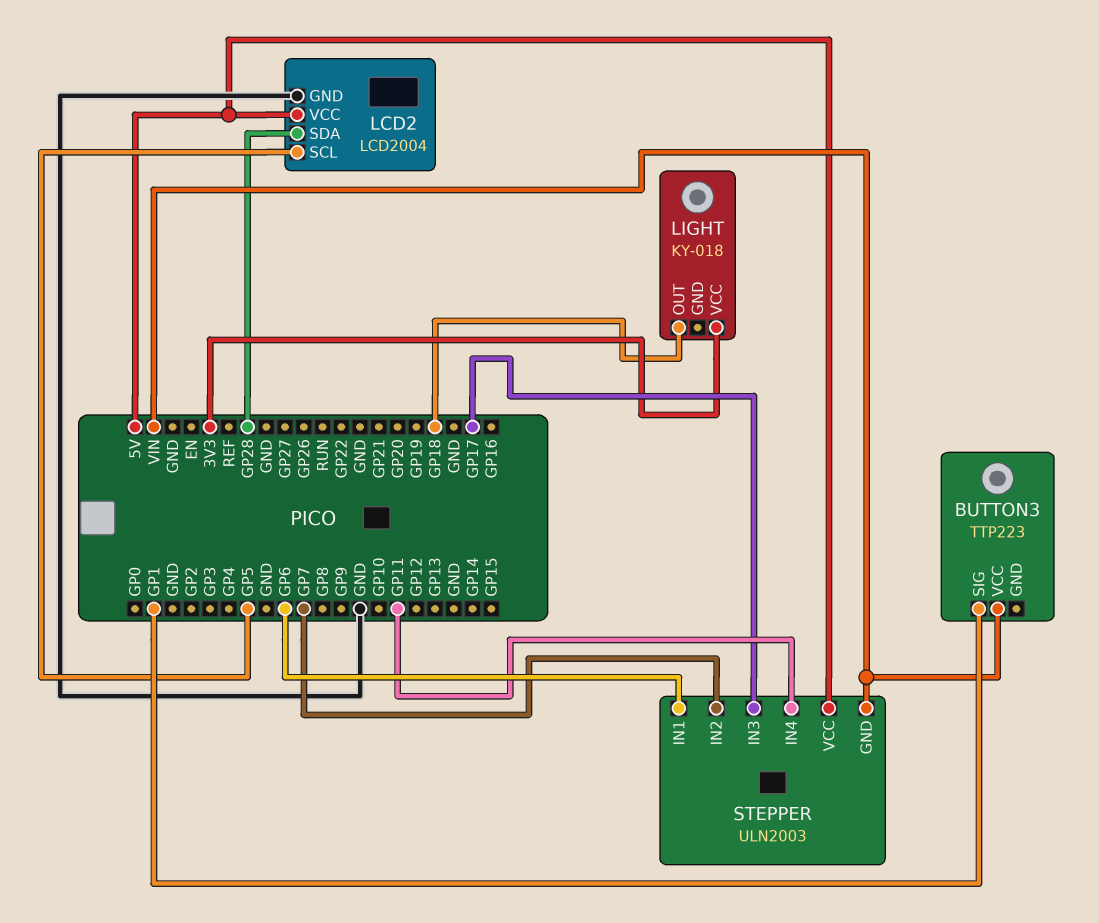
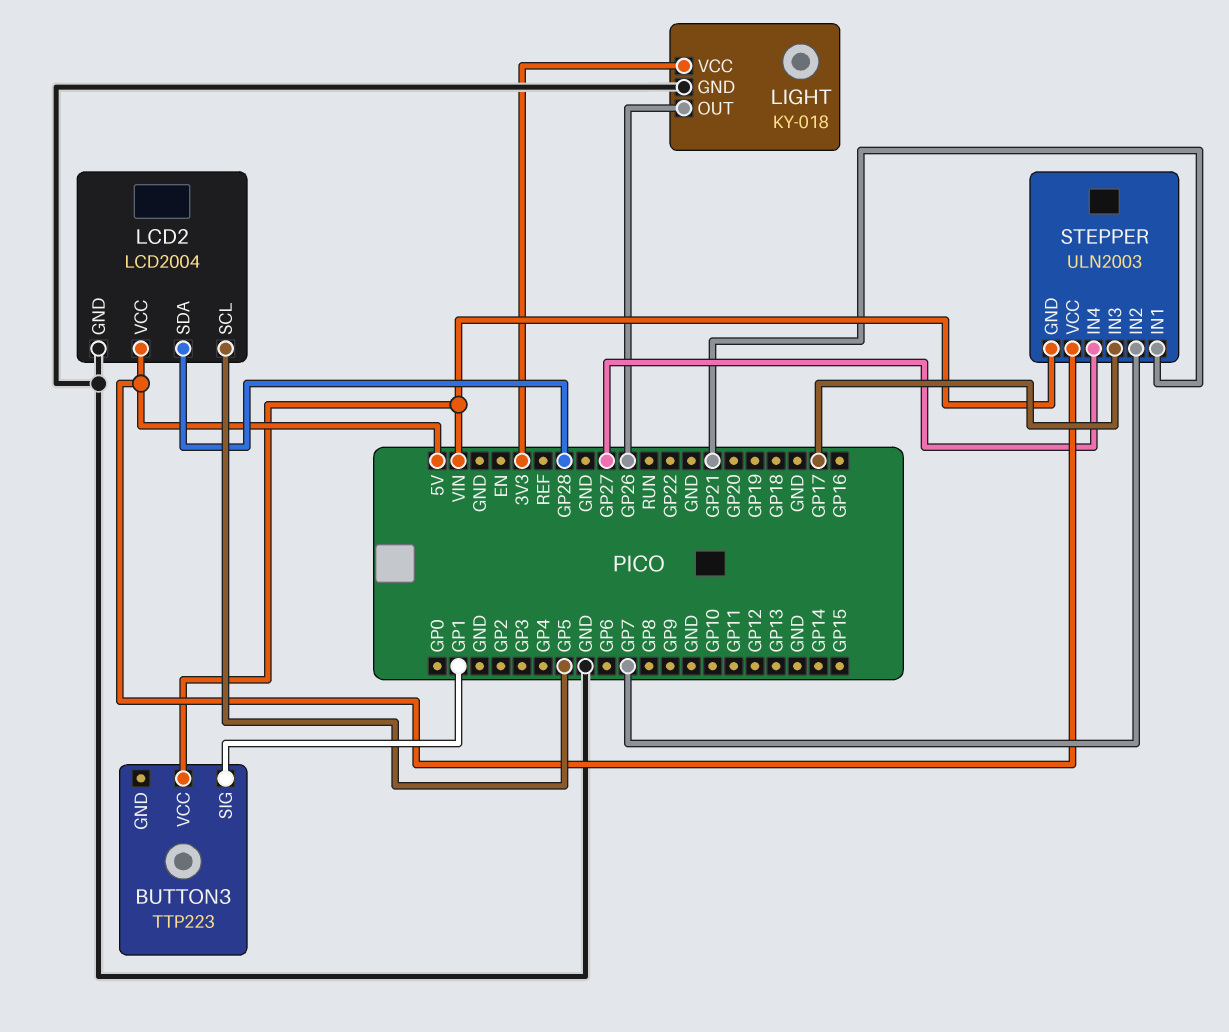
LIGHT pin GND: none -> GND
LIGHT pin OUT: GP18 -> GP26
STEPPER pin IN1: GP6 -> GP21
STEPPER pin IN4: GP11 -> GP27

